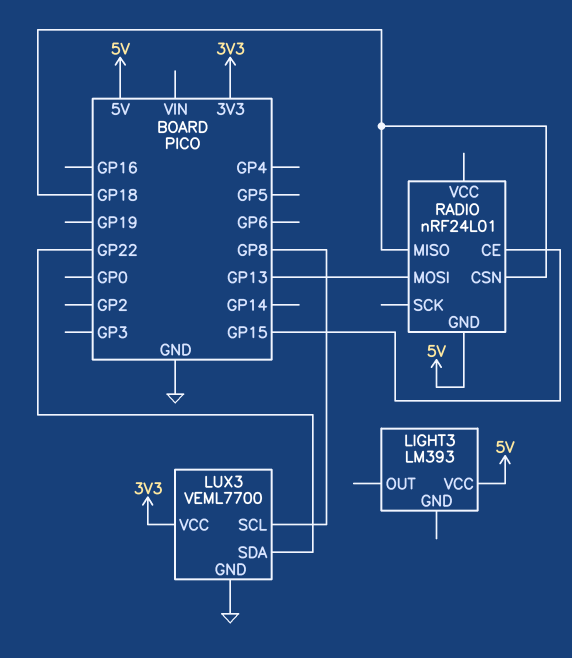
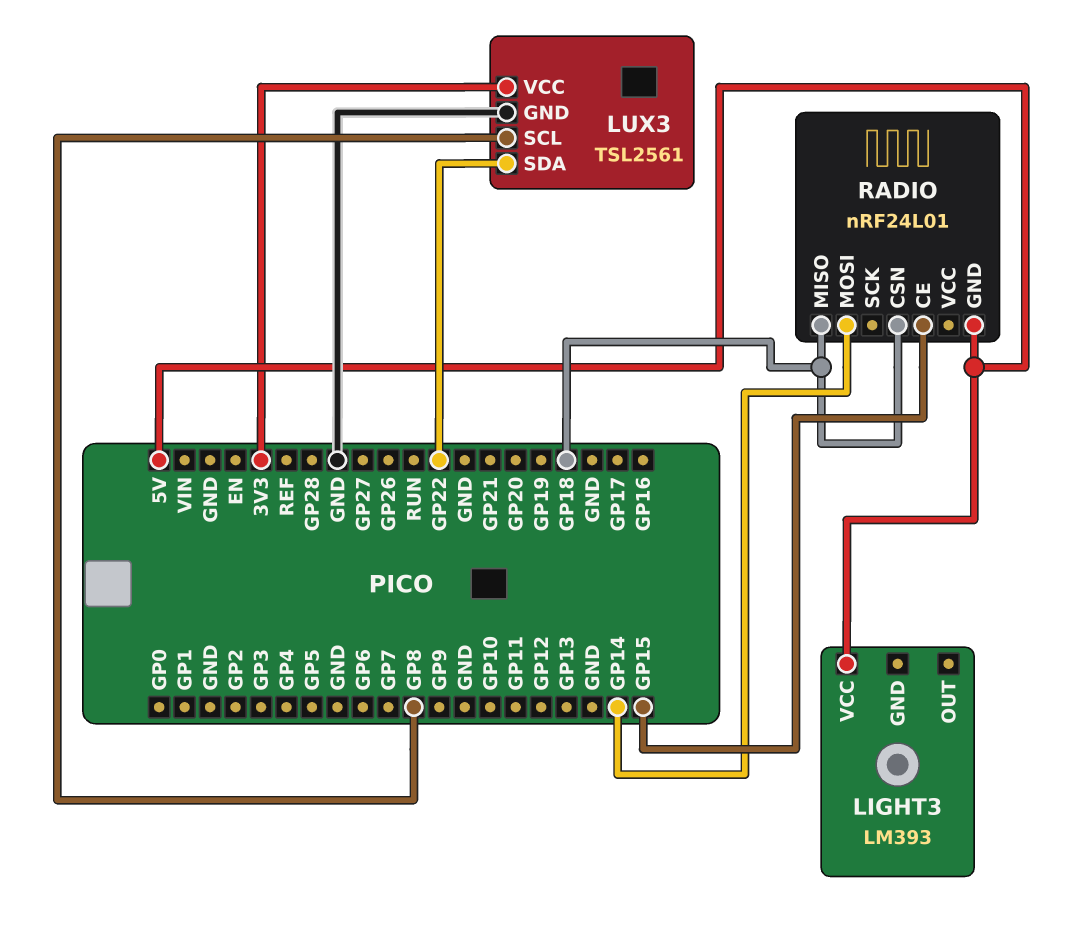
LUX3: VEML7700 -> TSL2561
RADIO pin MOSI: GP13 -> GP14

